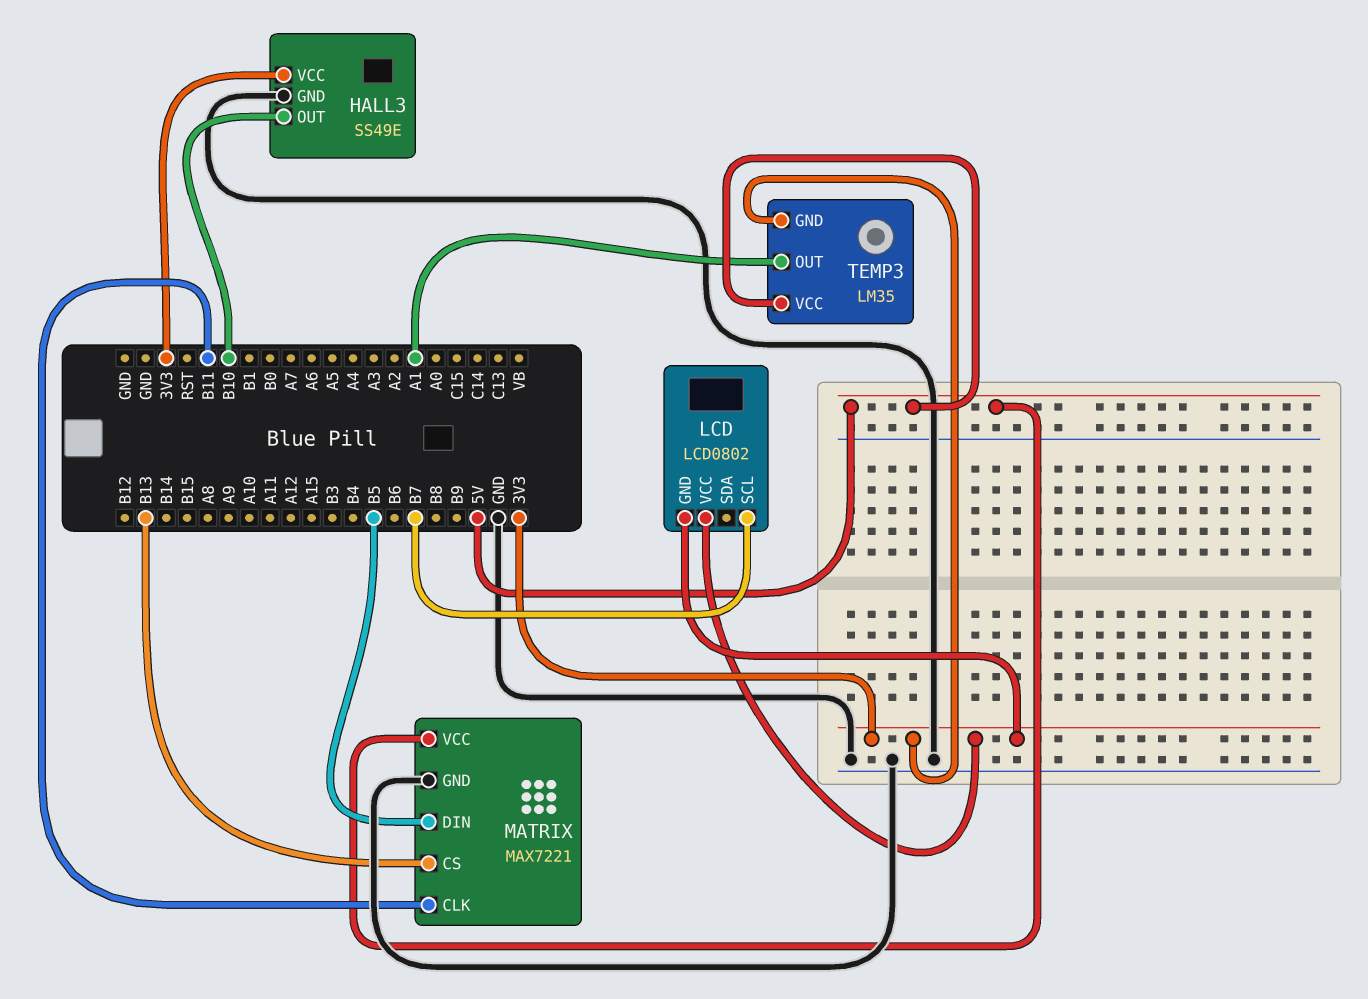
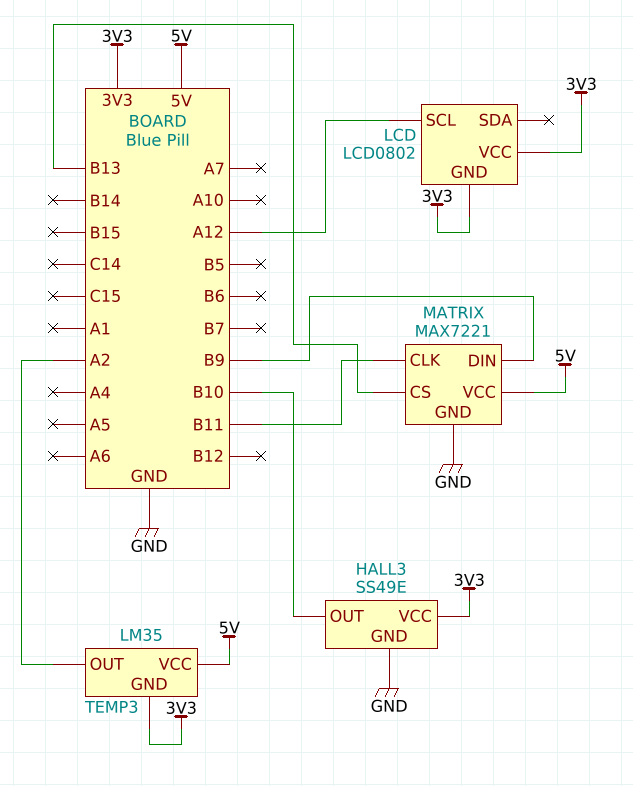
LCD pin SCL: B7 -> A12
MATRIX pin DIN: B5 -> B9
TEMP3 pin OUT: A1 -> A2

